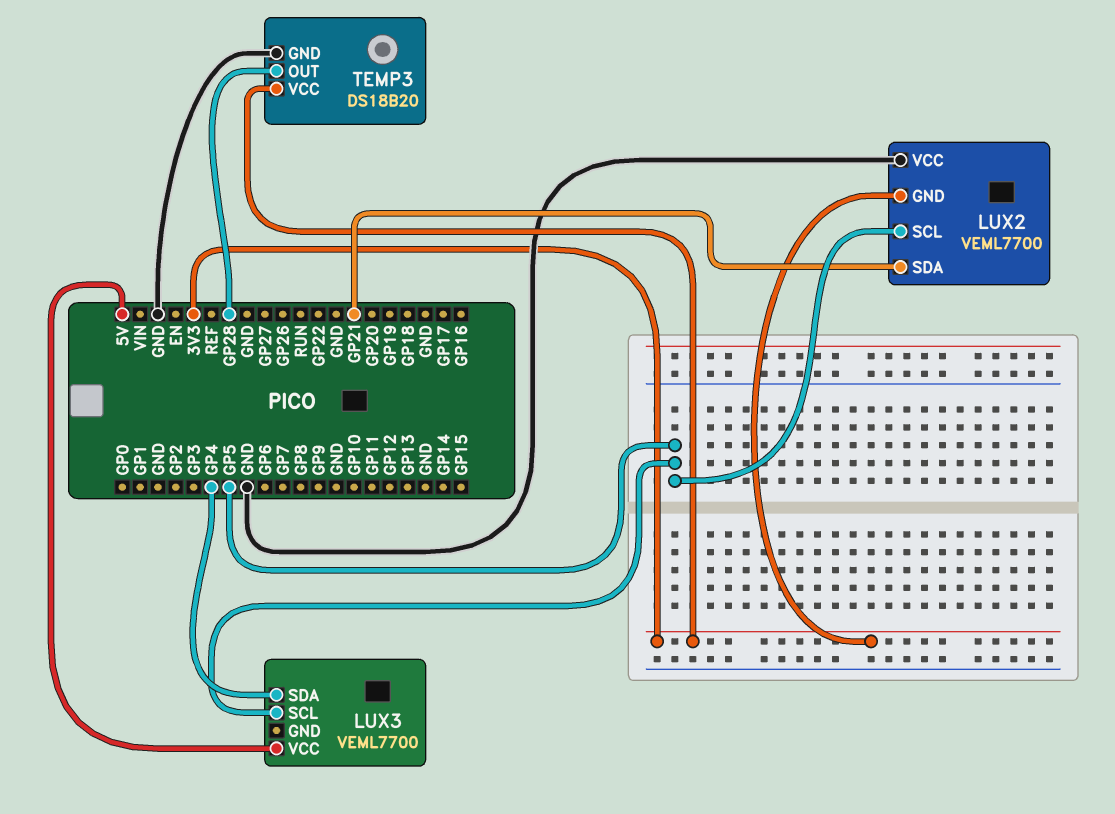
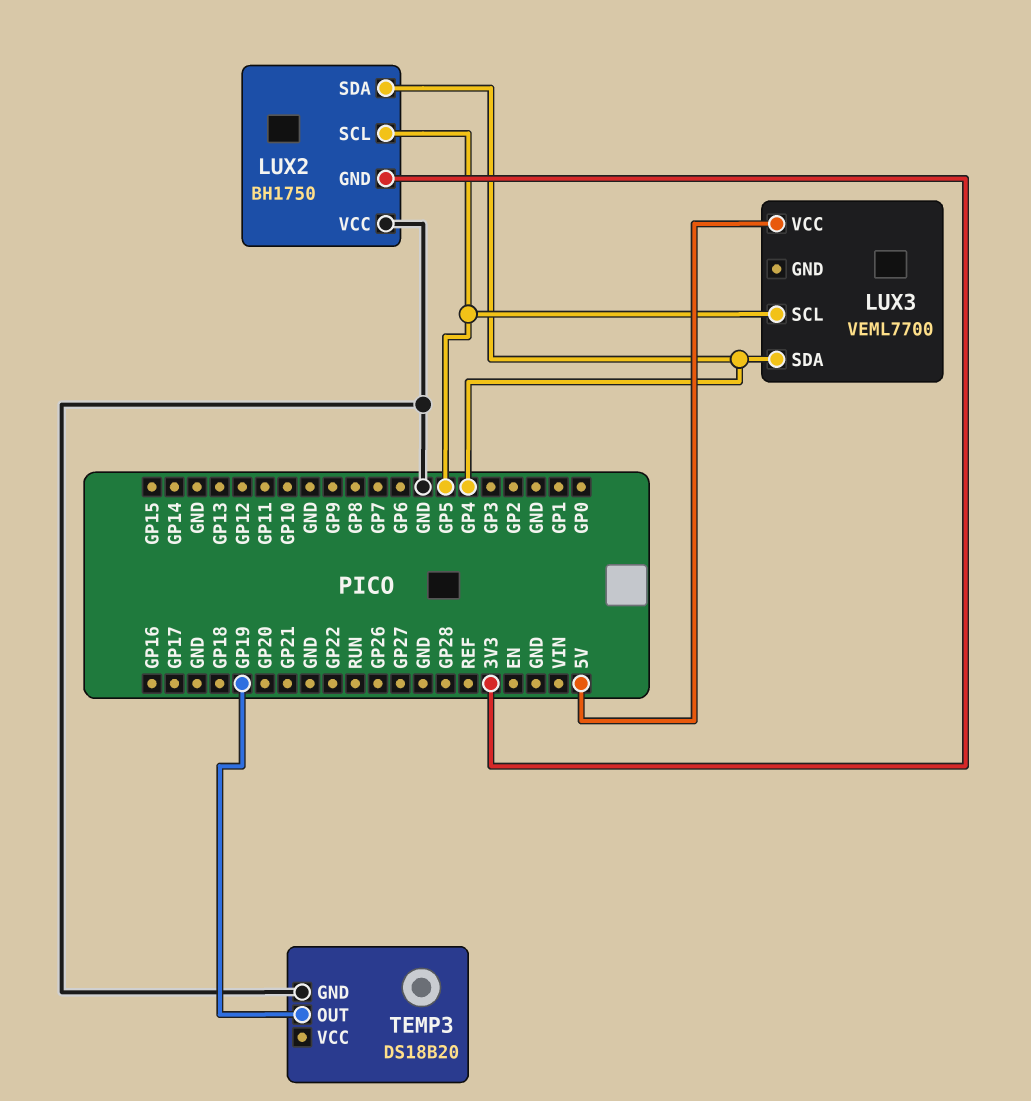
LUX2: VEML7700 -> BH1750
LUX2 pin SDA: GP21 -> GP4
TEMP3 pin OUT: GP28 -> GP19
TEMP3 pin VCC: 3V3 -> none

